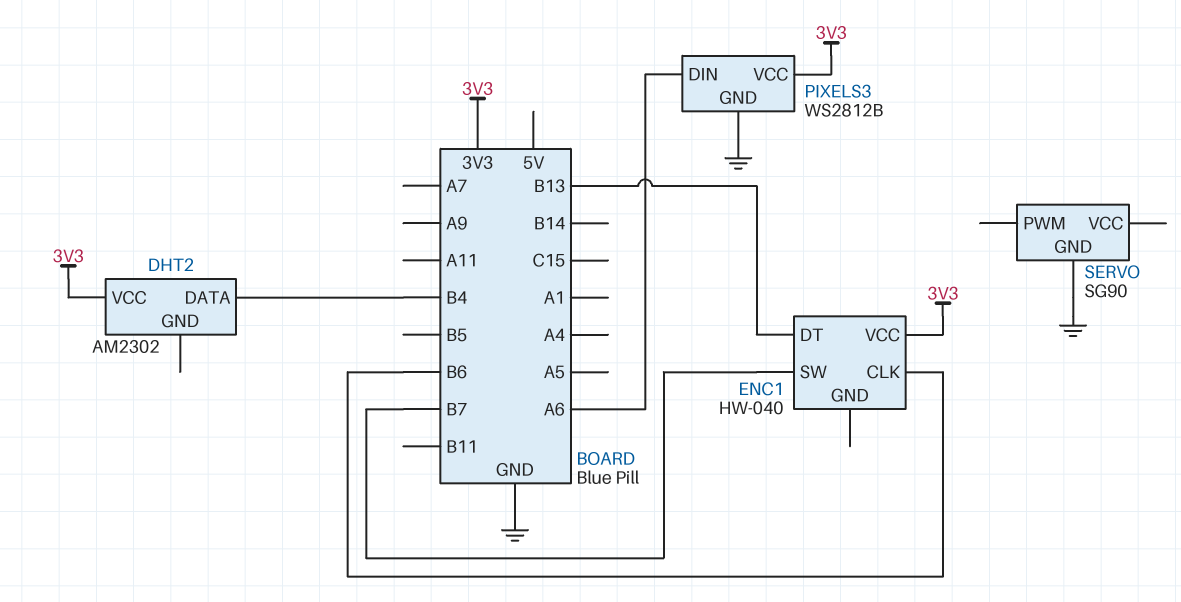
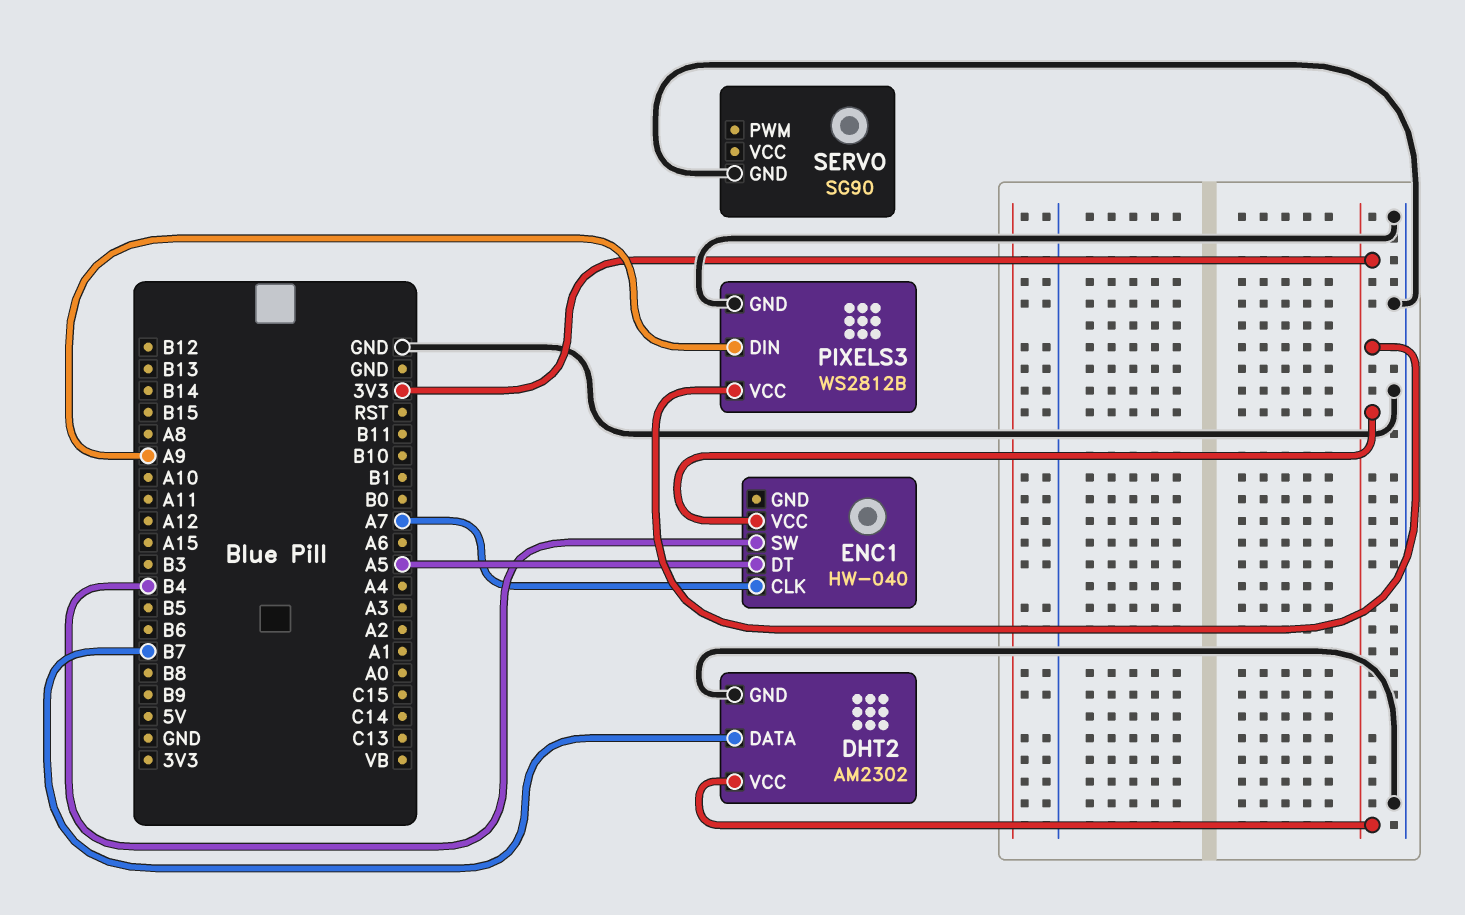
DHT2 pin DATA: B4 -> B7
DHT2 pin GND: none -> GND
ENC1 pin CLK: B6 -> A7
ENC1 pin DT: B13 -> A5
ENC1 pin SW: B7 -> B4
PIXELS3 pin DIN: A6 -> A9

